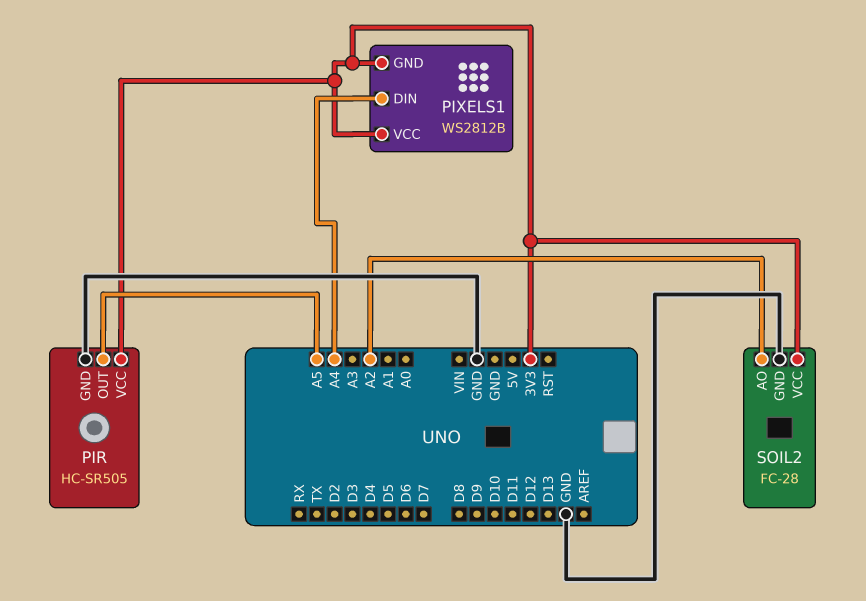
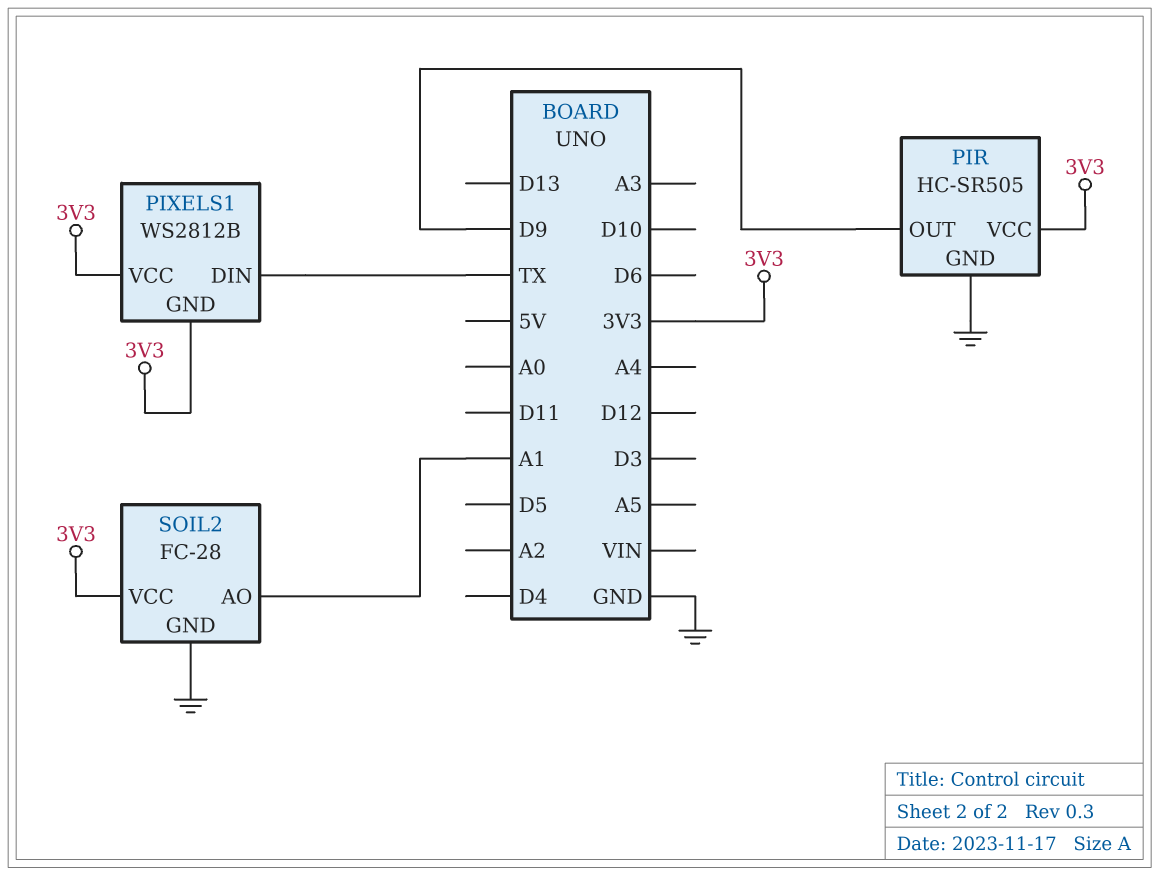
PIR pin OUT: A5 -> D9
PIXELS1 pin DIN: A4 -> TX
SOIL2 pin AO: A2 -> A1

